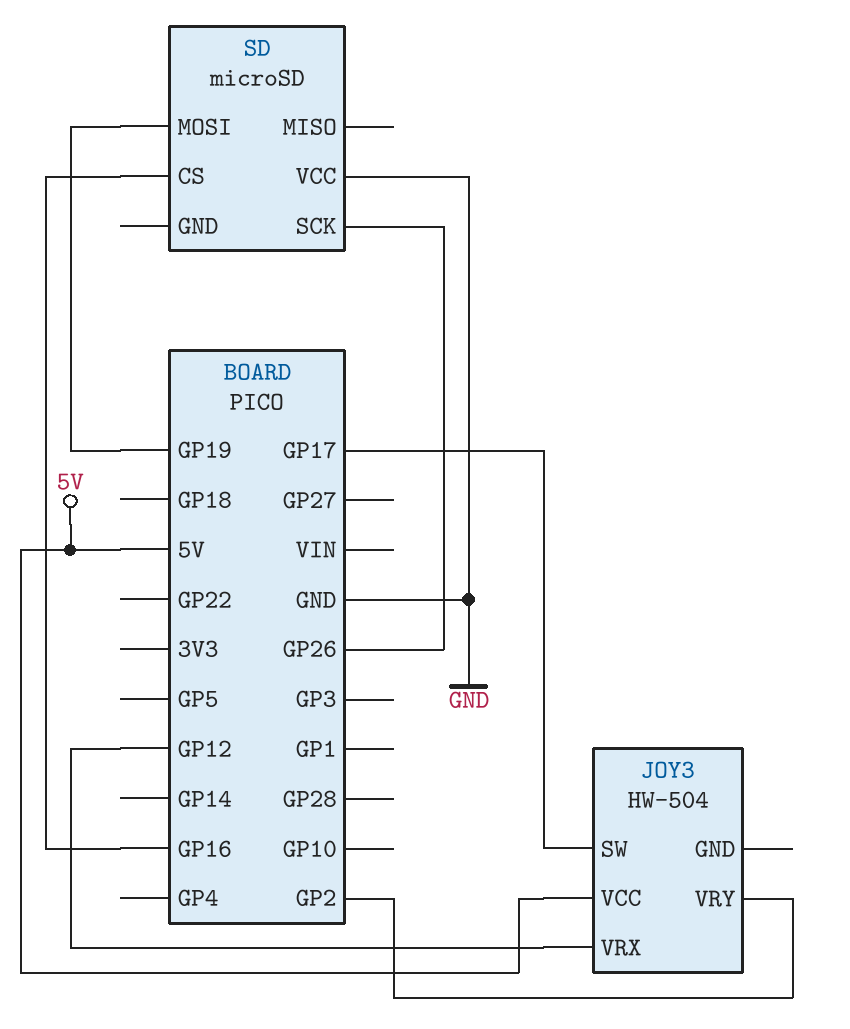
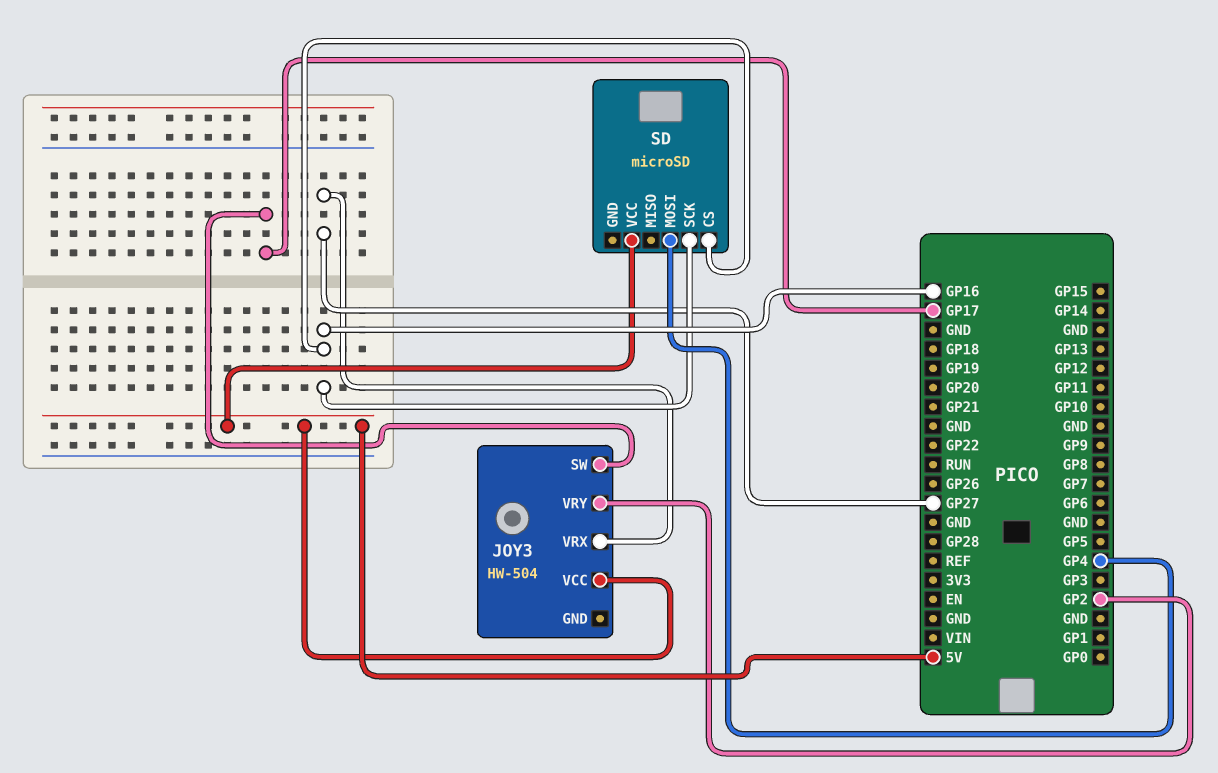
JOY3 pin VRX: GP12 -> GP27
SD pin MOSI: GP19 -> GP4
SD pin SCK: GP26 -> GP16
SD pin VCC: GND -> 5V

